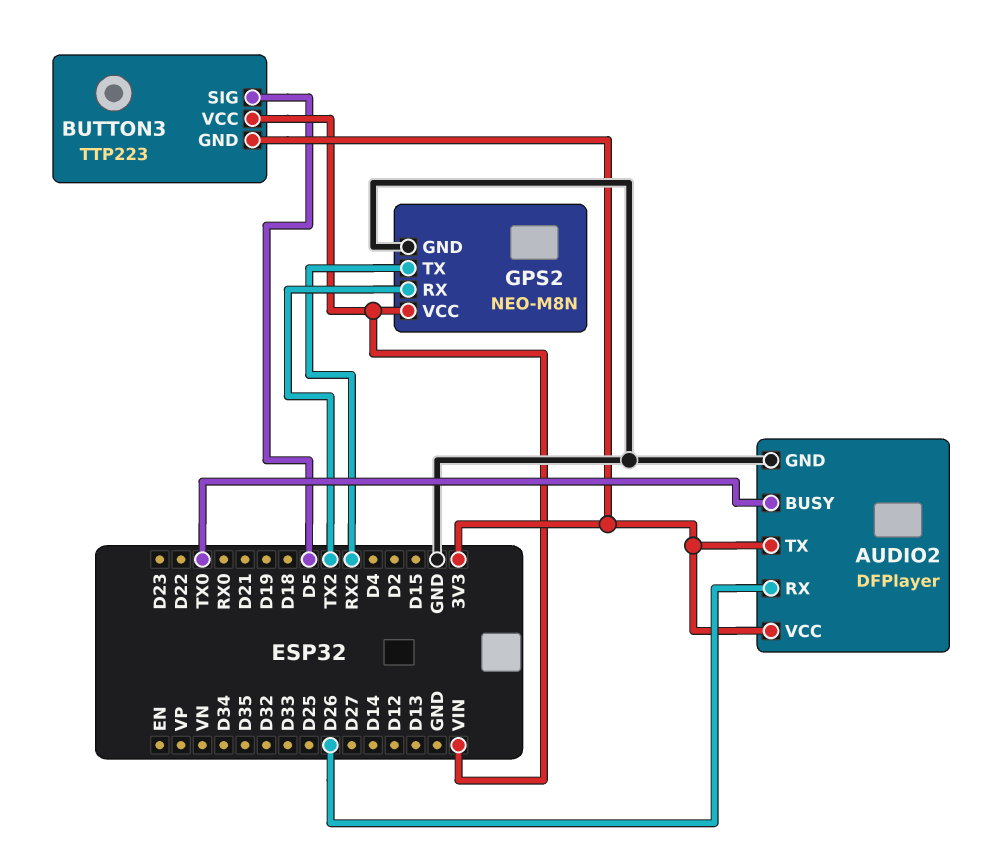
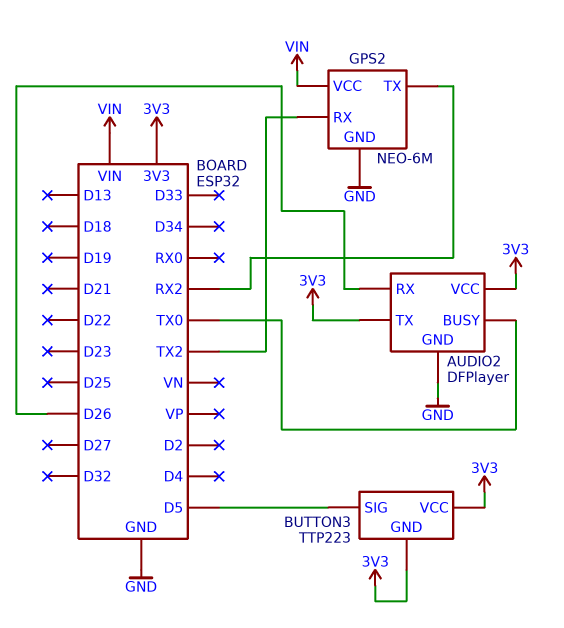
BUTTON3 pin VCC: VIN -> 3V3
GPS2: NEO-M8N -> NEO-6M

